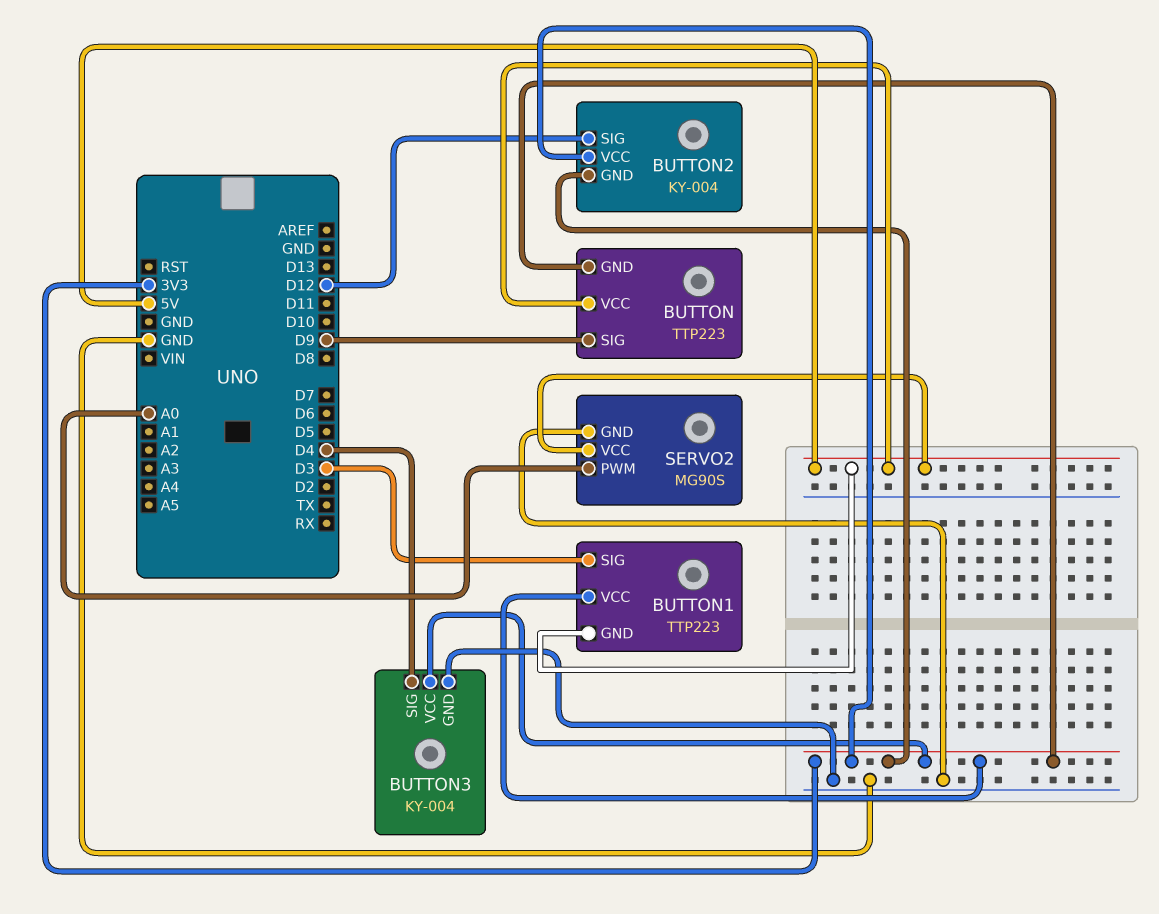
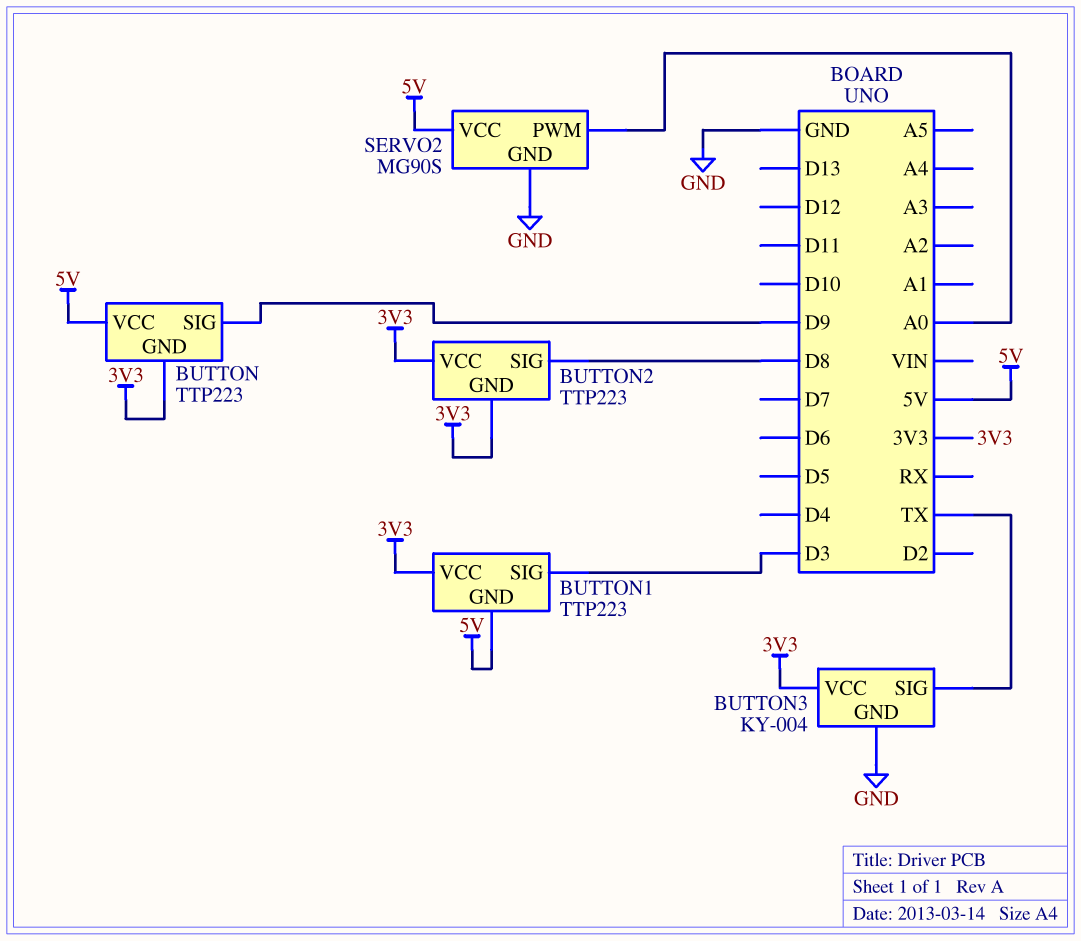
BUTTON2: KY-004 -> TTP223
BUTTON2 pin SIG: D12 -> D8
BUTTON3 pin SIG: D4 -> TX

